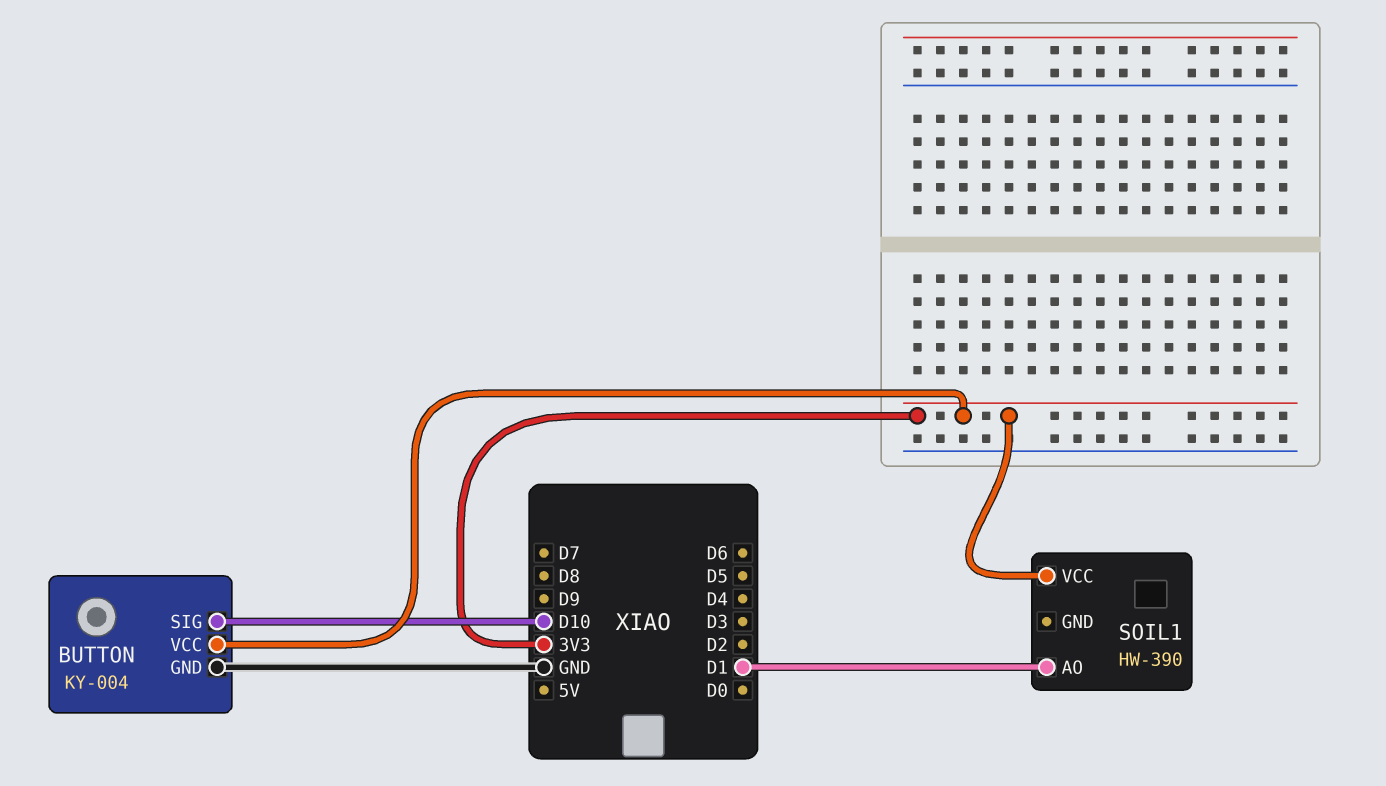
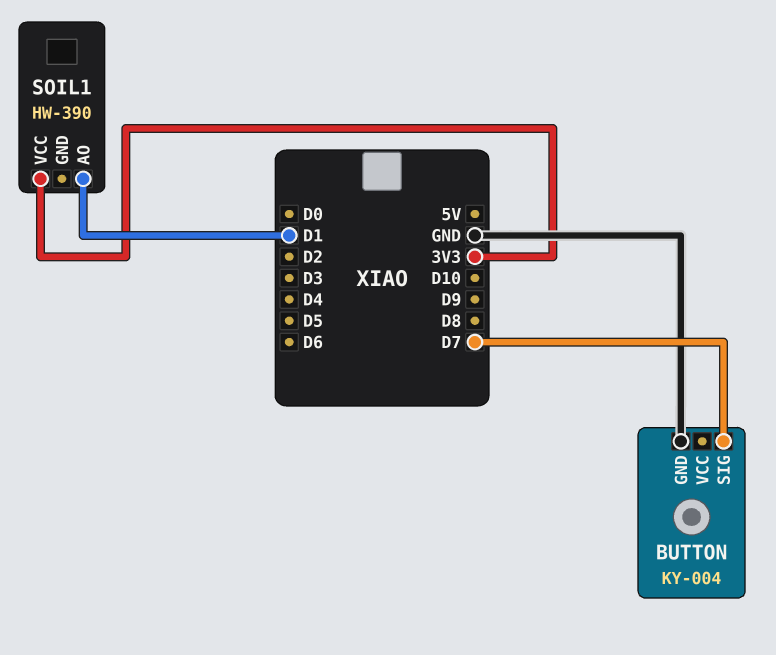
BUTTON pin SIG: D10 -> D7
BUTTON pin VCC: 3V3 -> none

